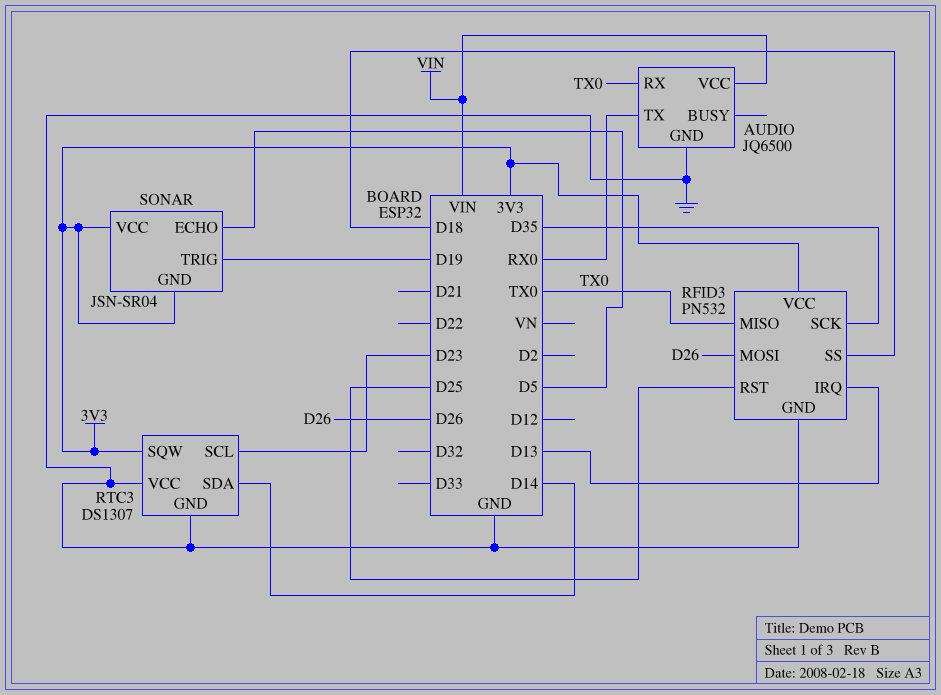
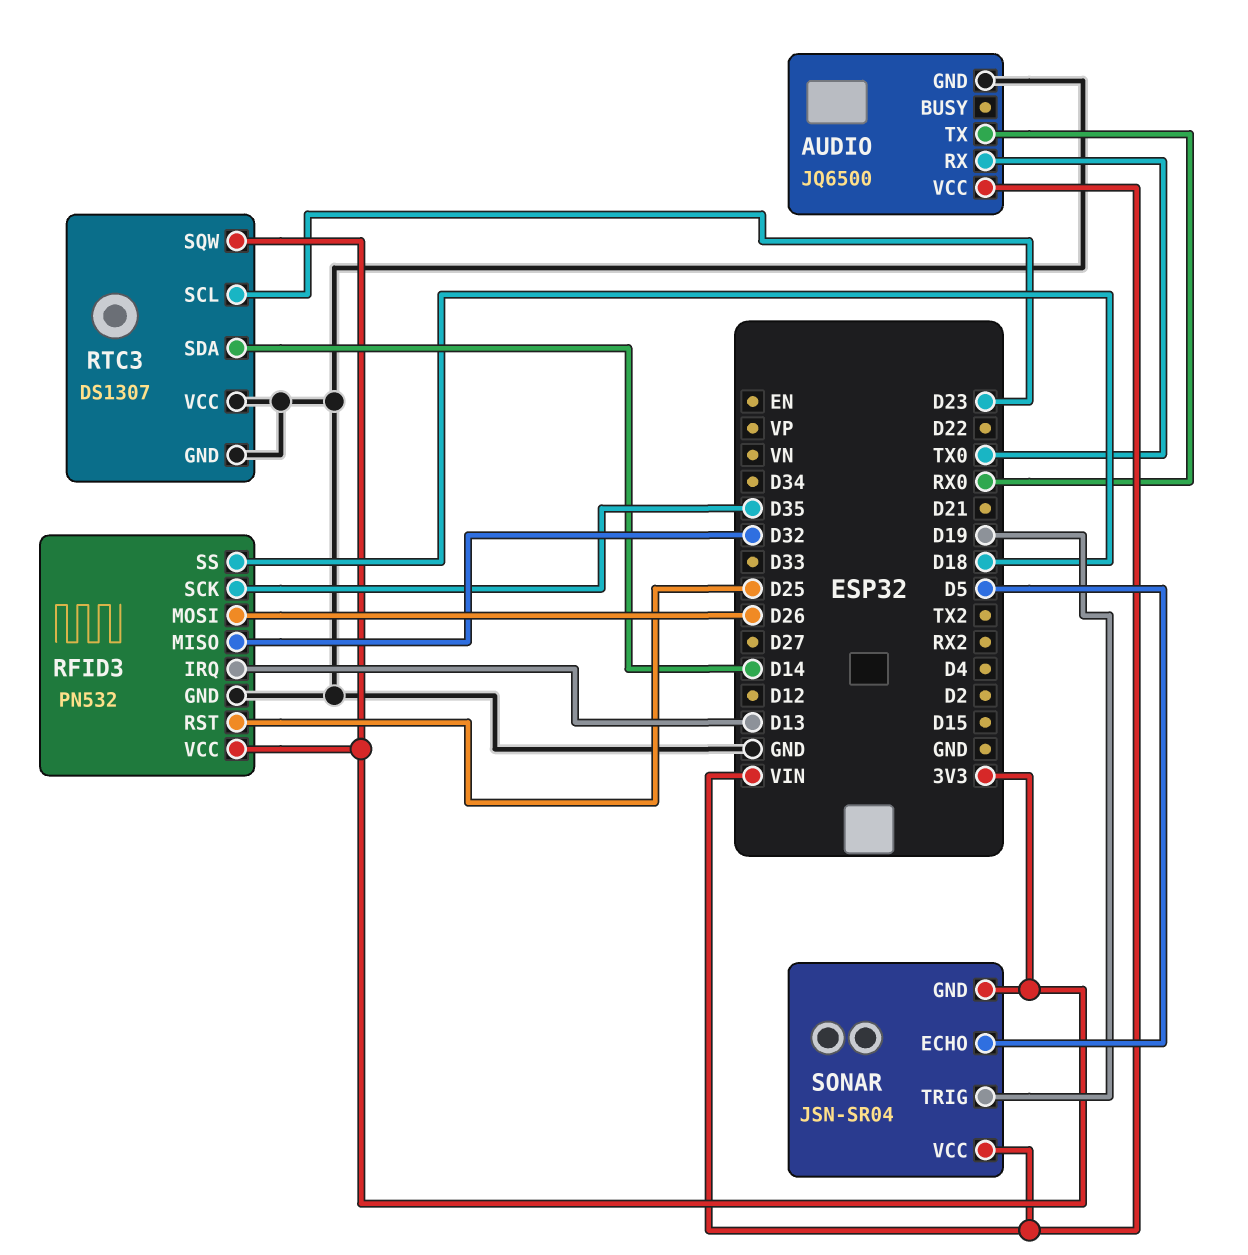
RFID3 pin MISO: TX0 -> D32
SONAR pin VCC: 3V3 -> VIN

